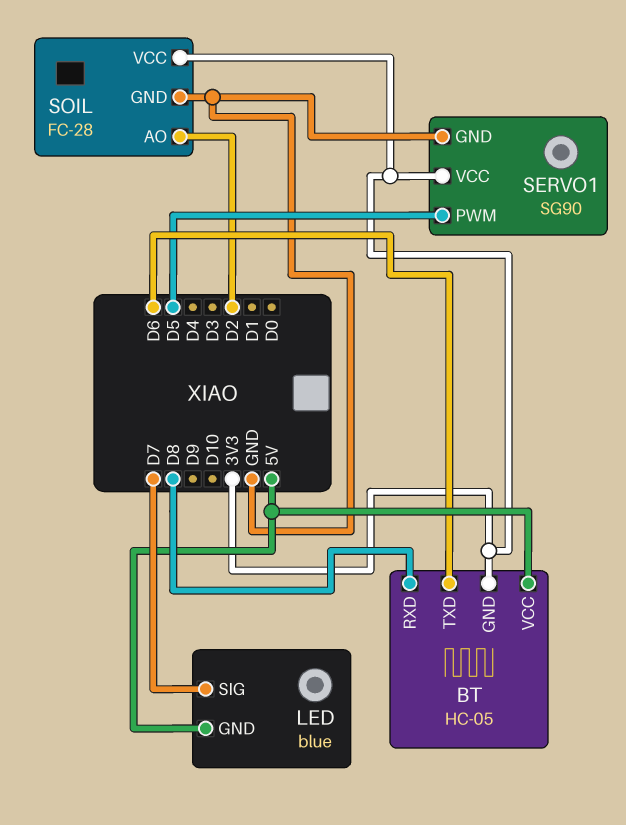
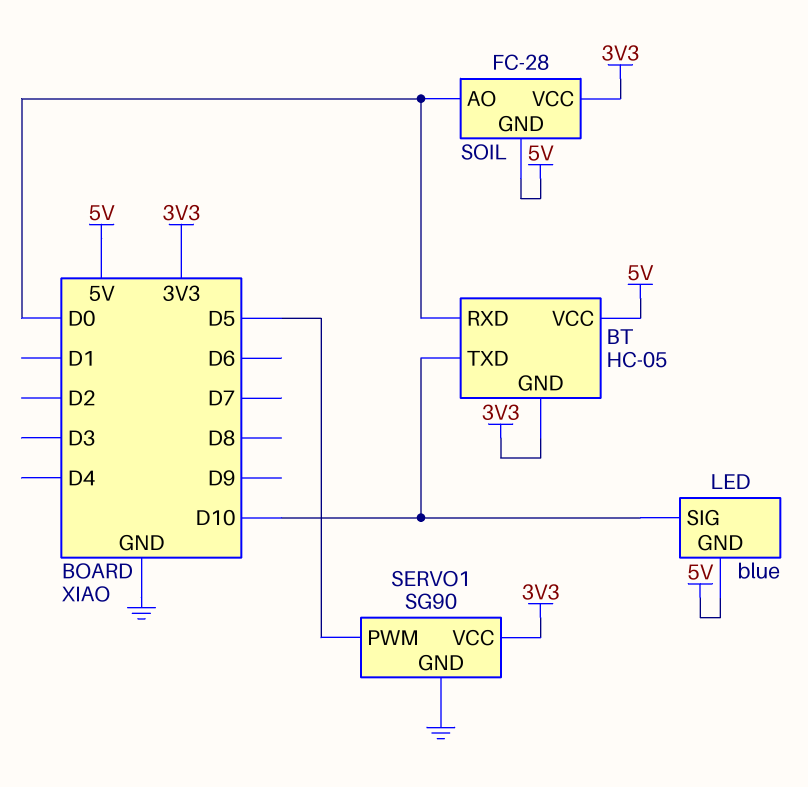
BT pin RXD: D8 -> D0
BT pin TXD: D6 -> D10
LED pin SIG: D7 -> D10
SOIL pin AO: D2 -> D0
SOIL pin GND: GND -> 5V

